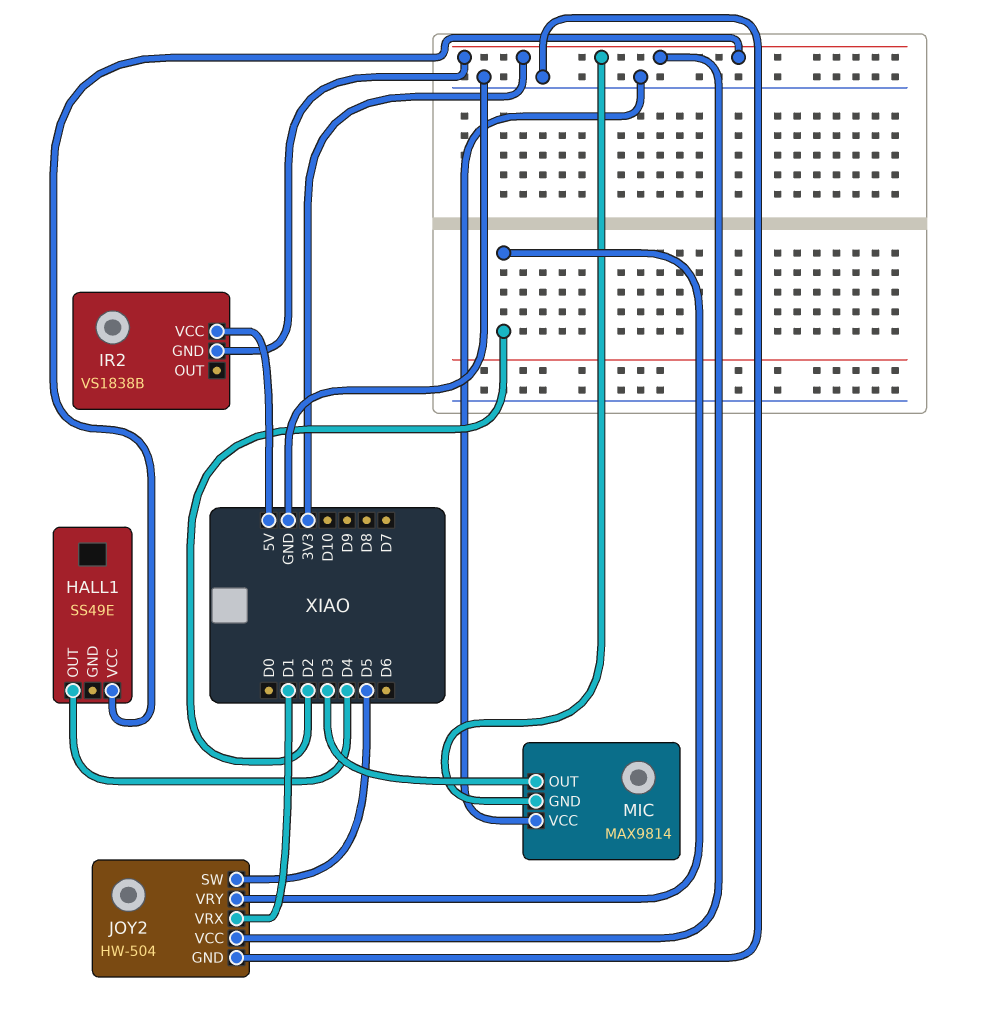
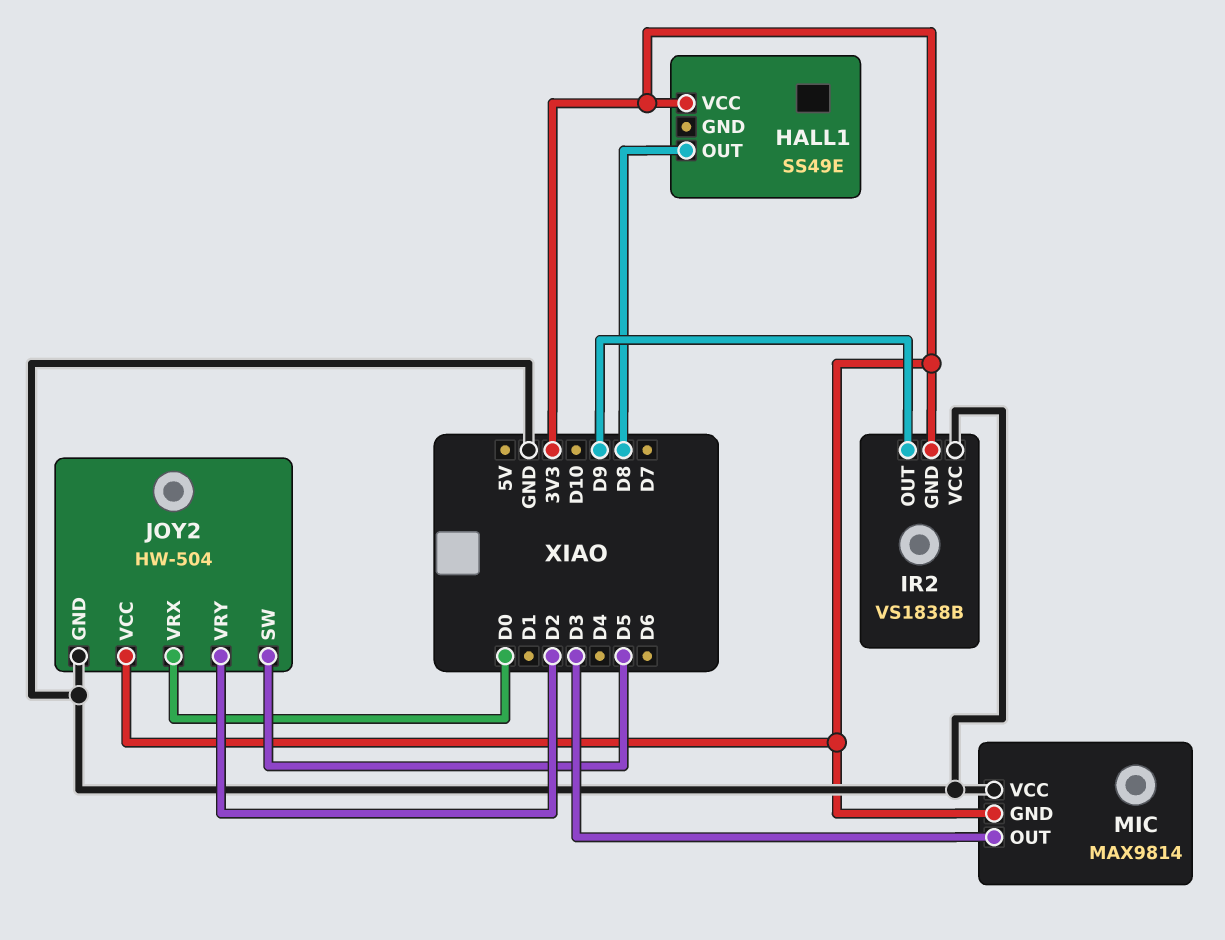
HALL1 pin OUT: D4 -> D8
IR2 pin OUT: none -> D9
IR2 pin VCC: 5V -> GND
JOY2 pin VRX: D1 -> D0

